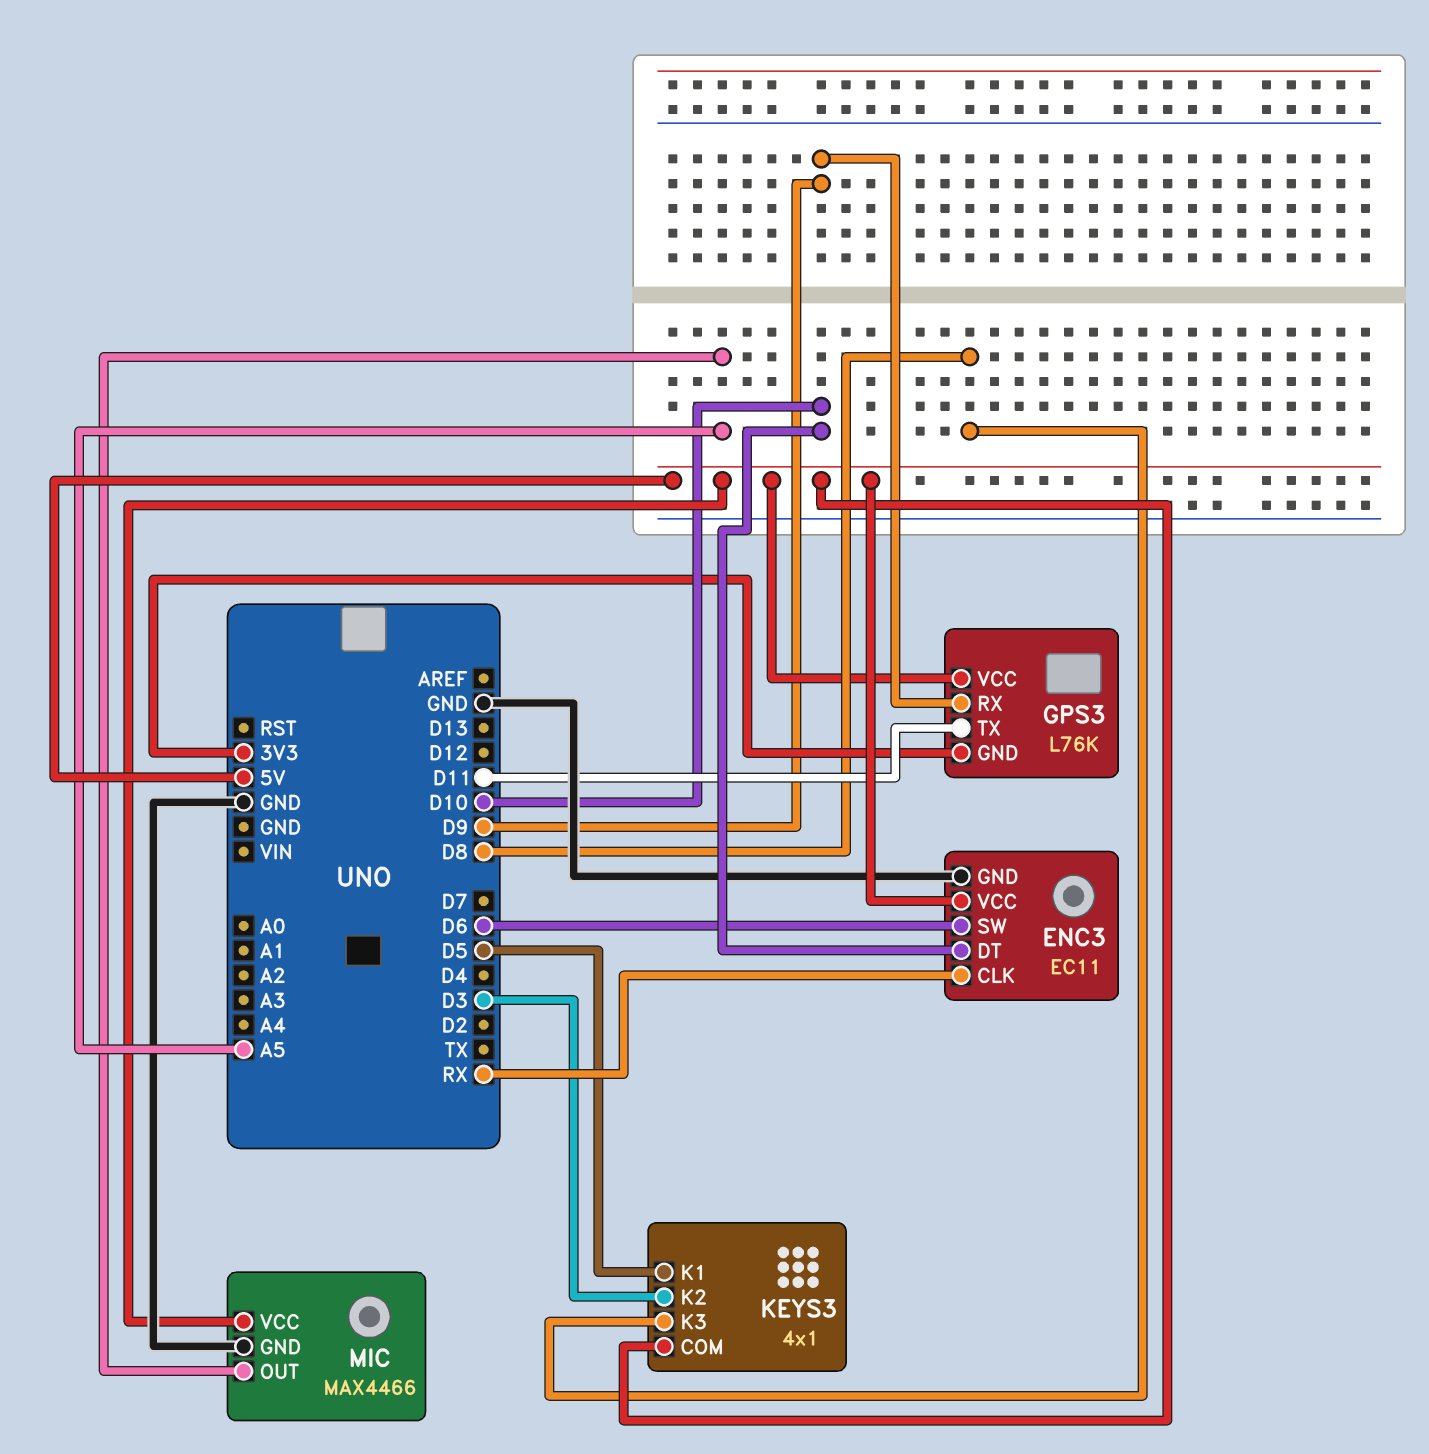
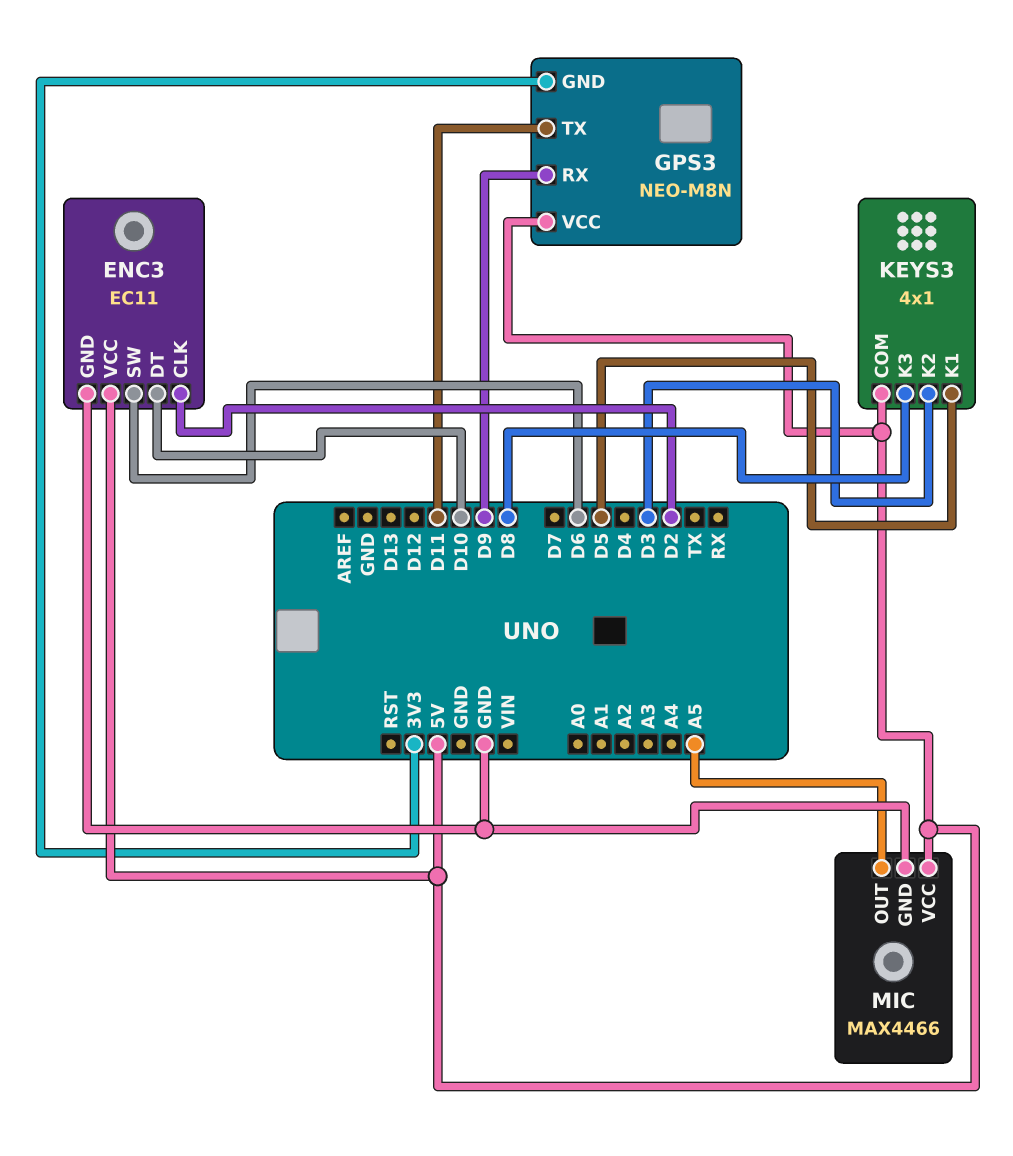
ENC3 pin CLK: RX -> D2
GPS3: L76K -> NEO-M8N

